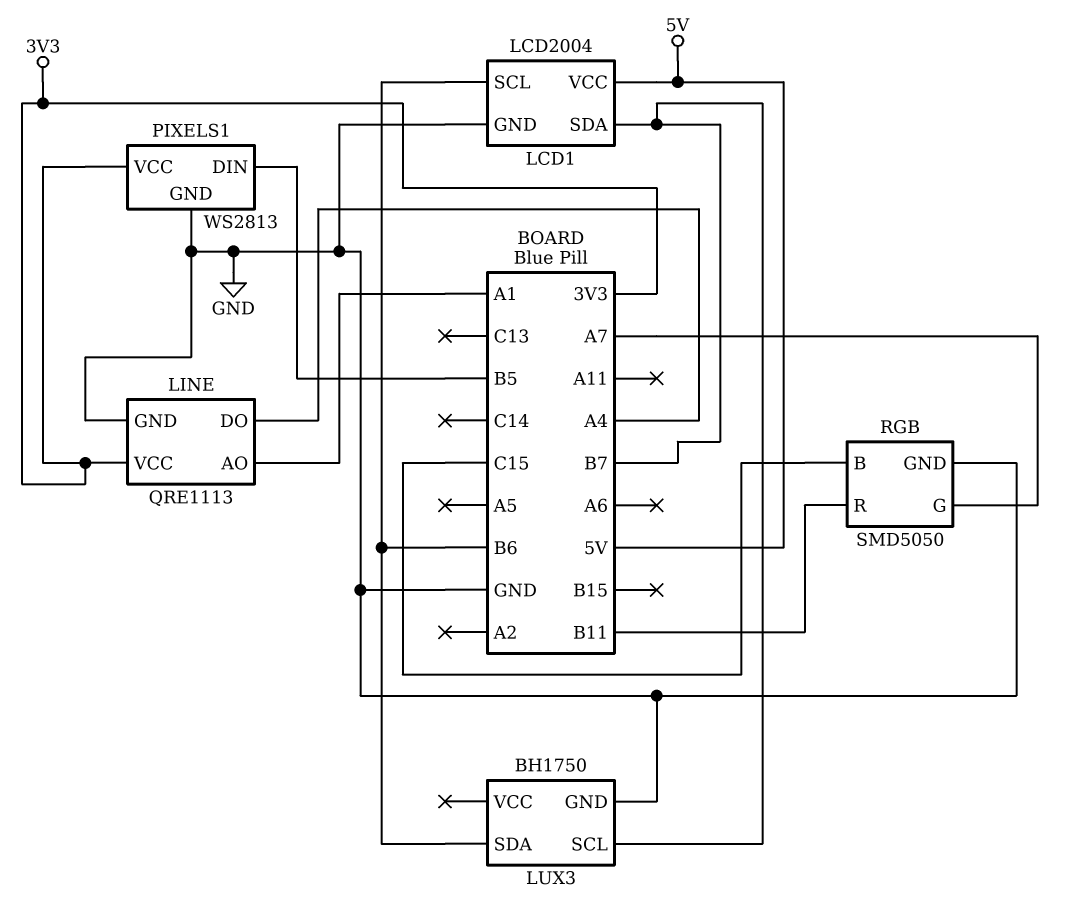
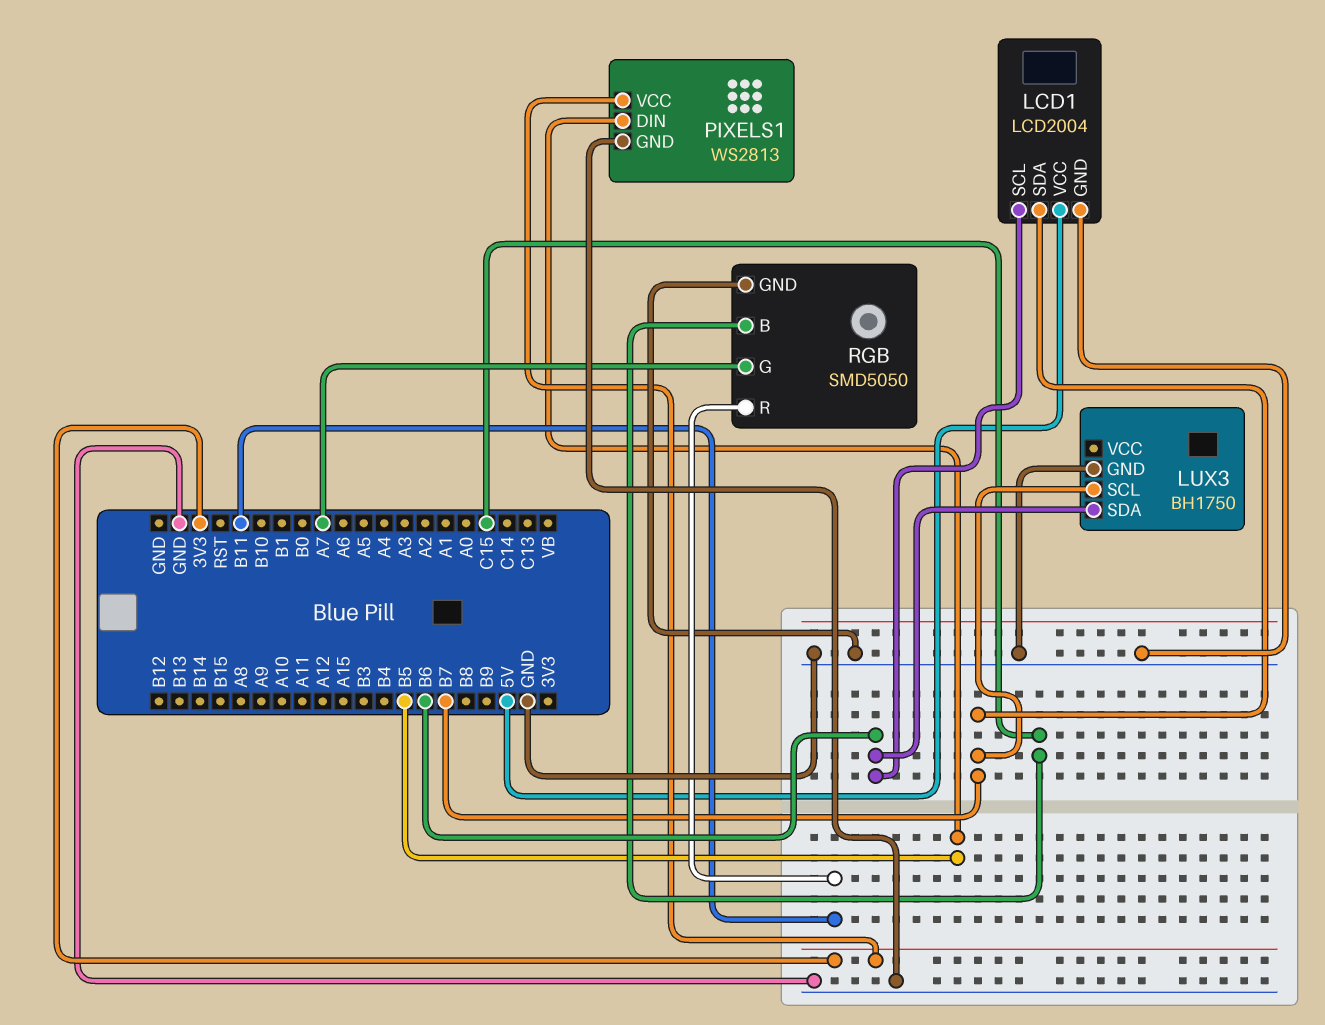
LINE: QRE1113 -> none
LINE pin AO: A1 -> none
LINE pin DO: A4 -> none
LINE pin GND: GND -> none
LINE pin VCC: 3V3 -> none

